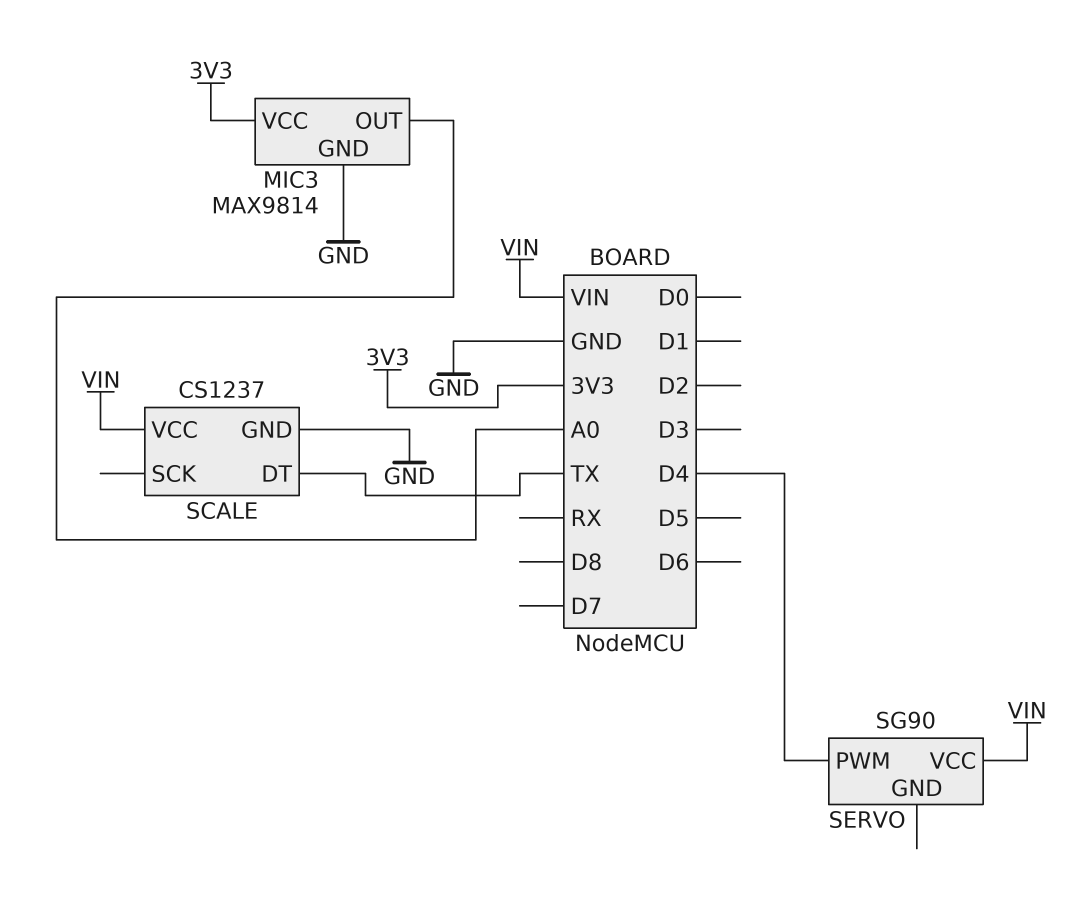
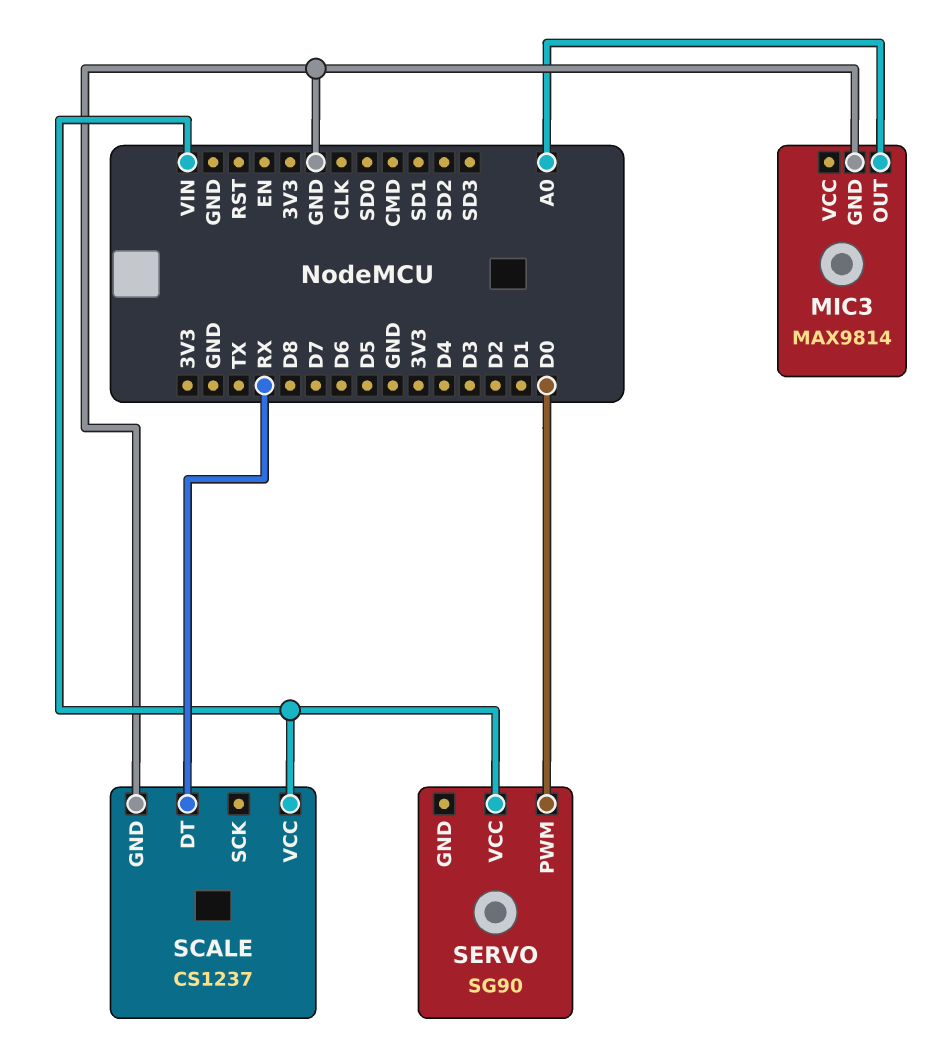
MIC3 pin VCC: 3V3 -> none
SCALE pin DT: TX -> RX
SERVO pin PWM: D4 -> D0

